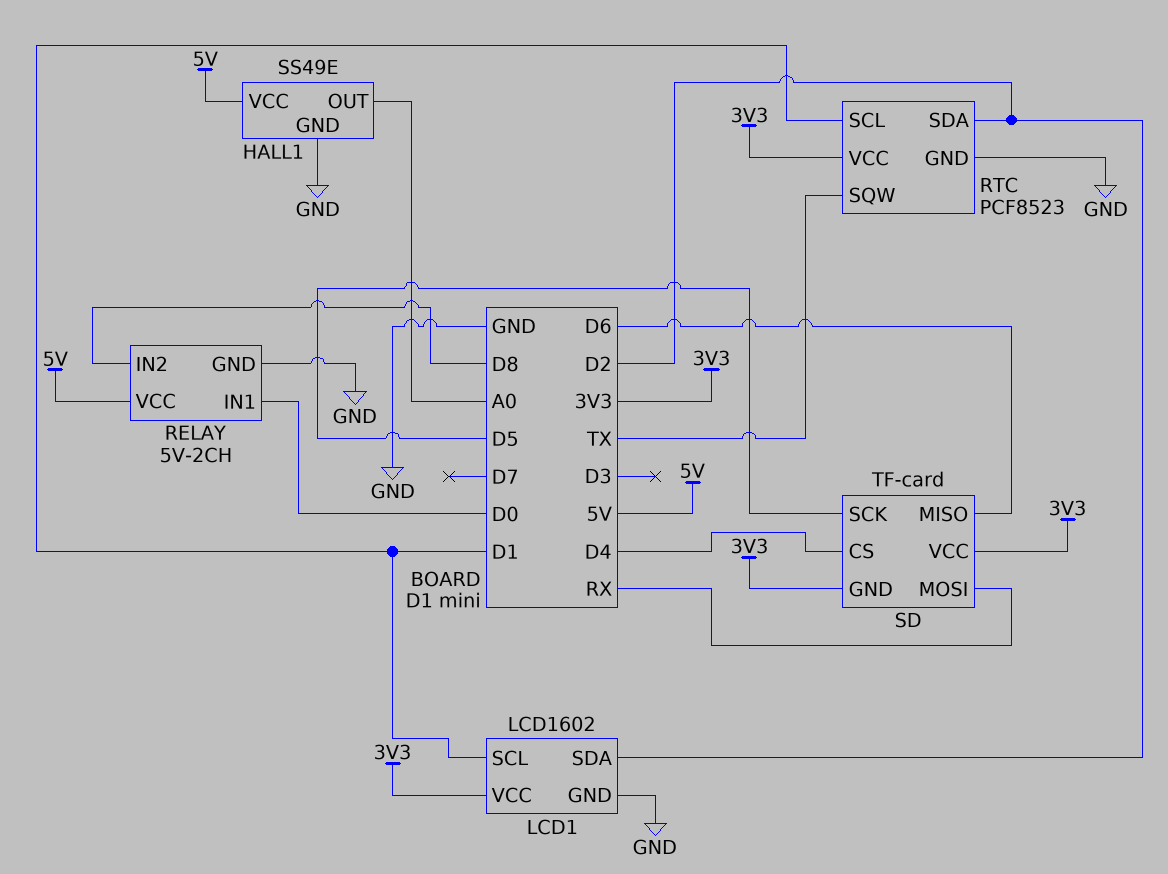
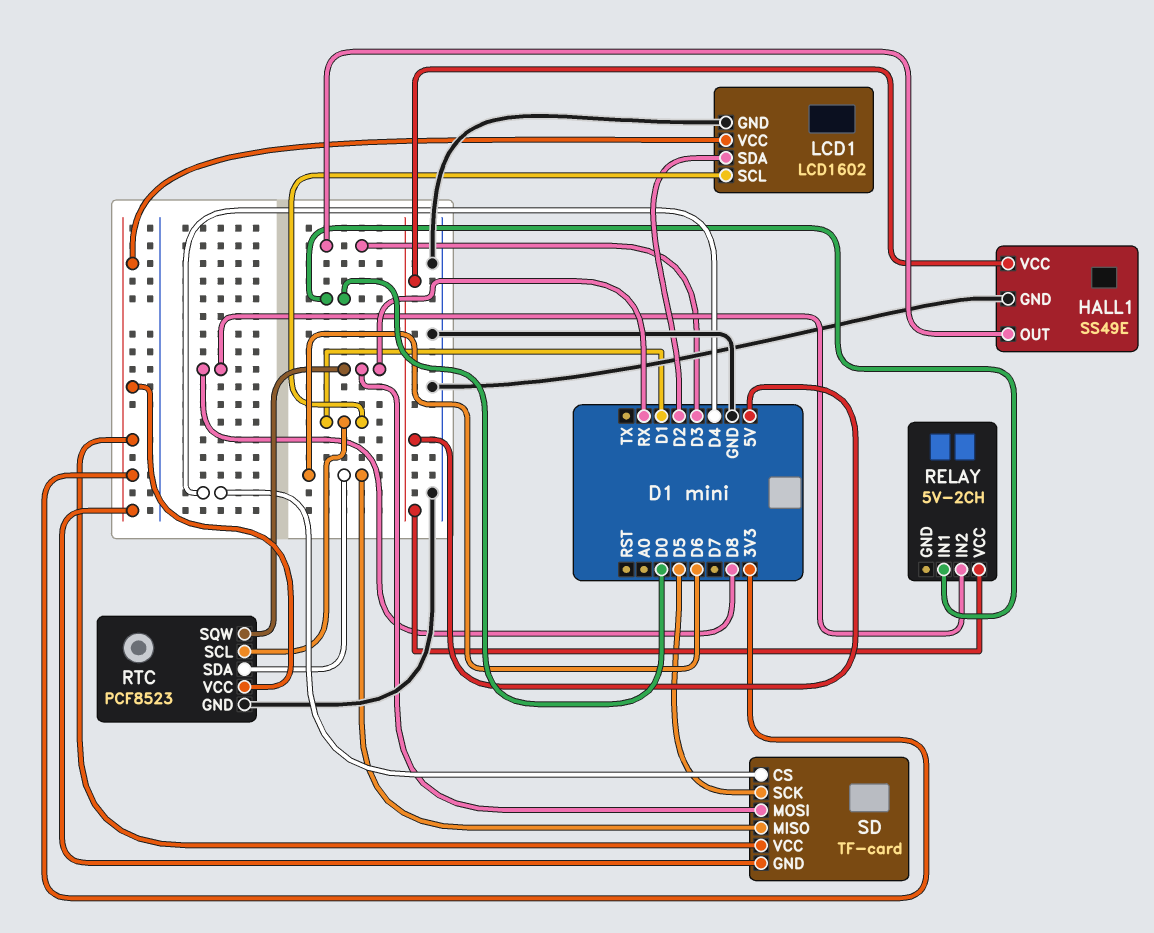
HALL1 pin OUT: A0 -> D3
RELAY pin GND: GND -> none
RTC pin SDA: D2 -> D6
RTC pin SQW: TX -> RX

